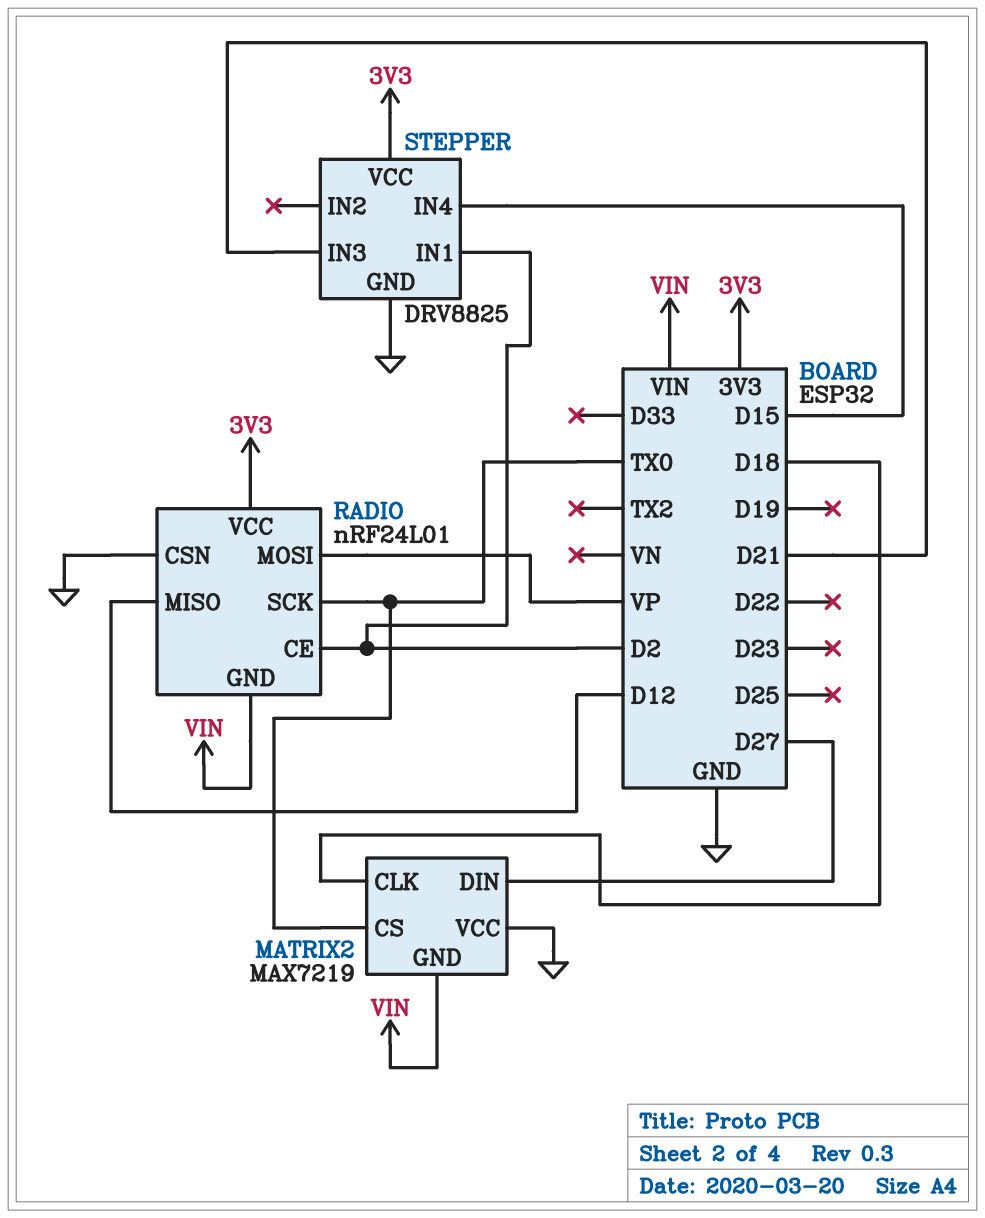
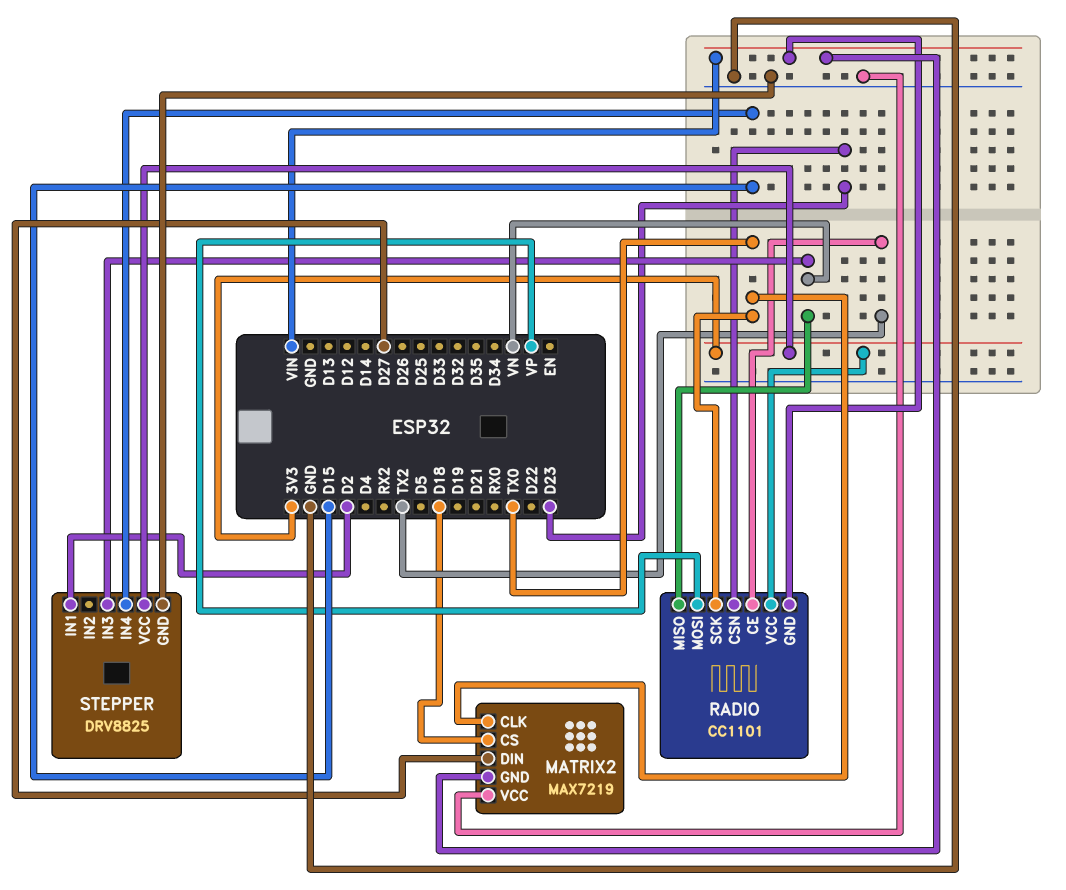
MATRIX2 pin CLK: D18 -> TX0
MATRIX2 pin CS: TX0 -> D18
RADIO: nRF24L01 -> CC1101
RADIO pin CE: D2 -> TX2
RADIO pin CSN: GND -> D23
RADIO pin MISO: D12 -> VN
STEPPER pin IN3: D21 -> VN

